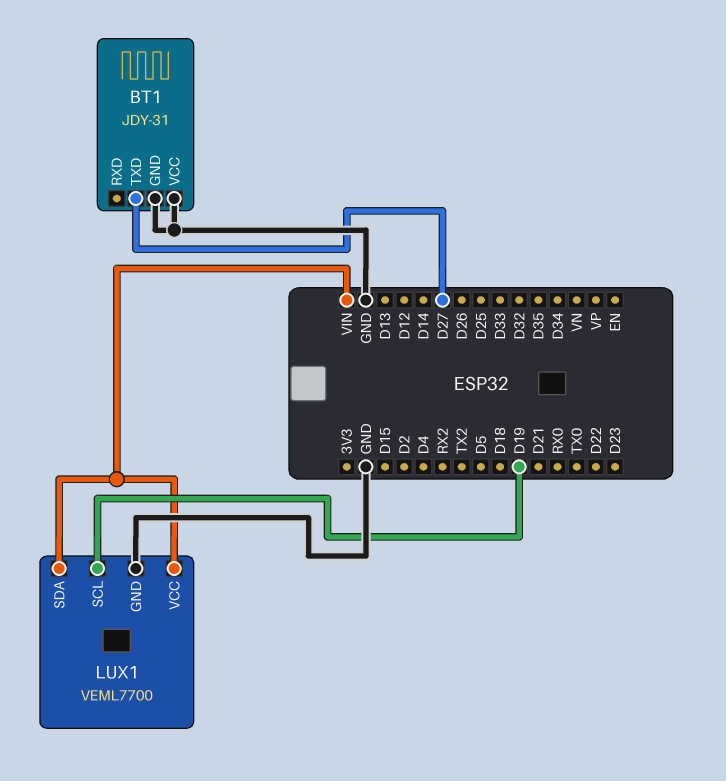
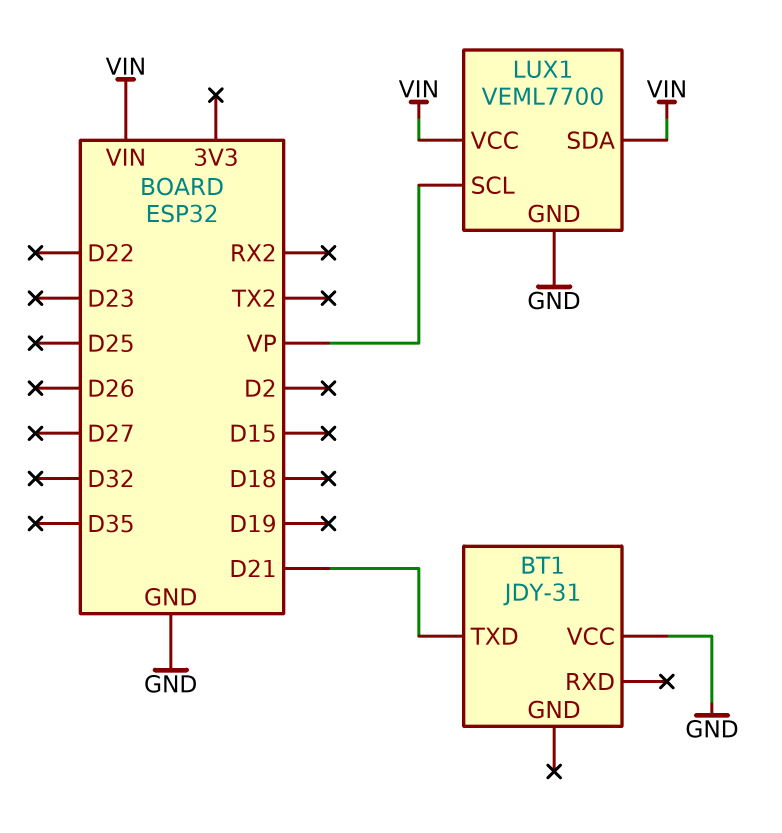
BT1 pin GND: GND -> none
BT1 pin TXD: D27 -> D21
LUX1 pin SCL: D19 -> VP

